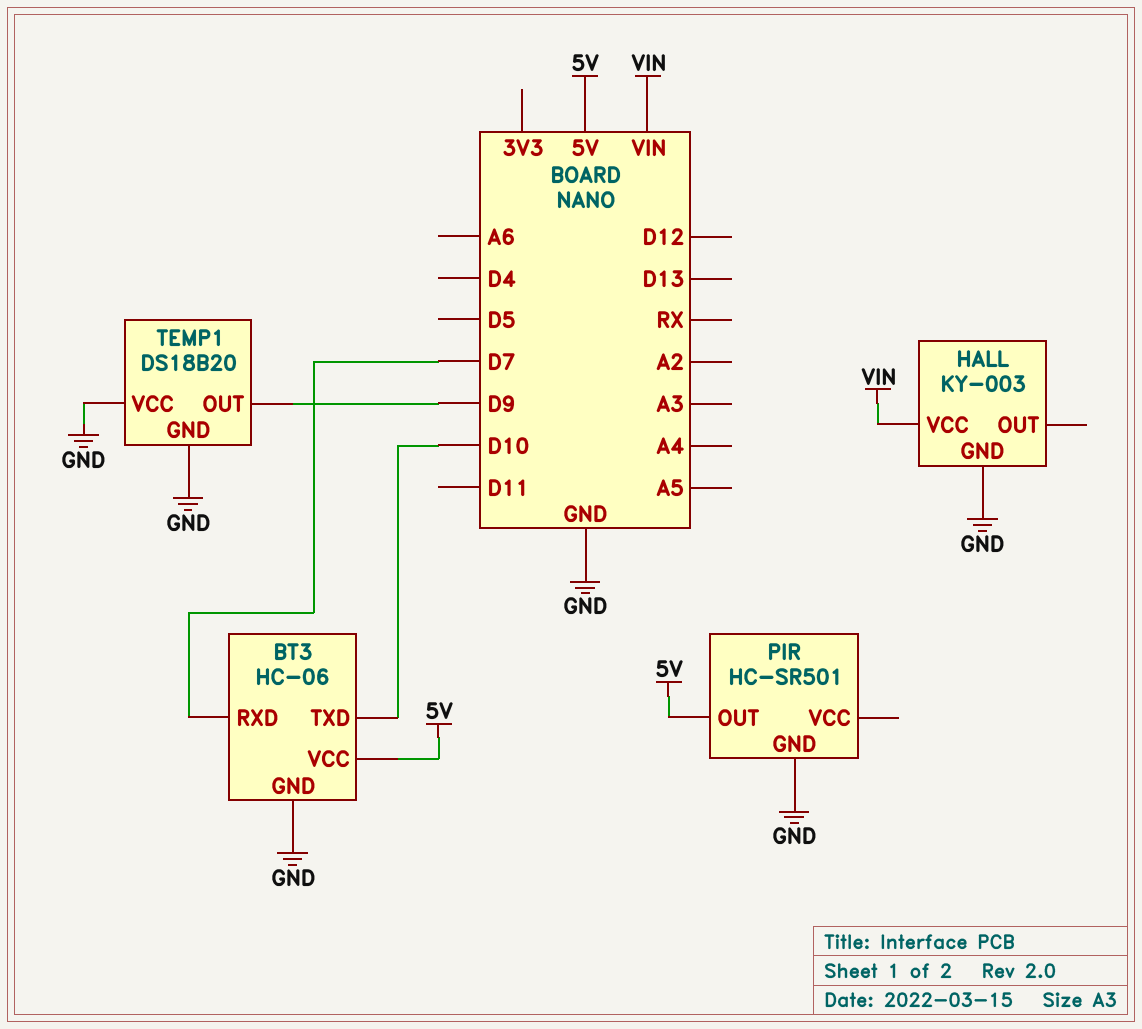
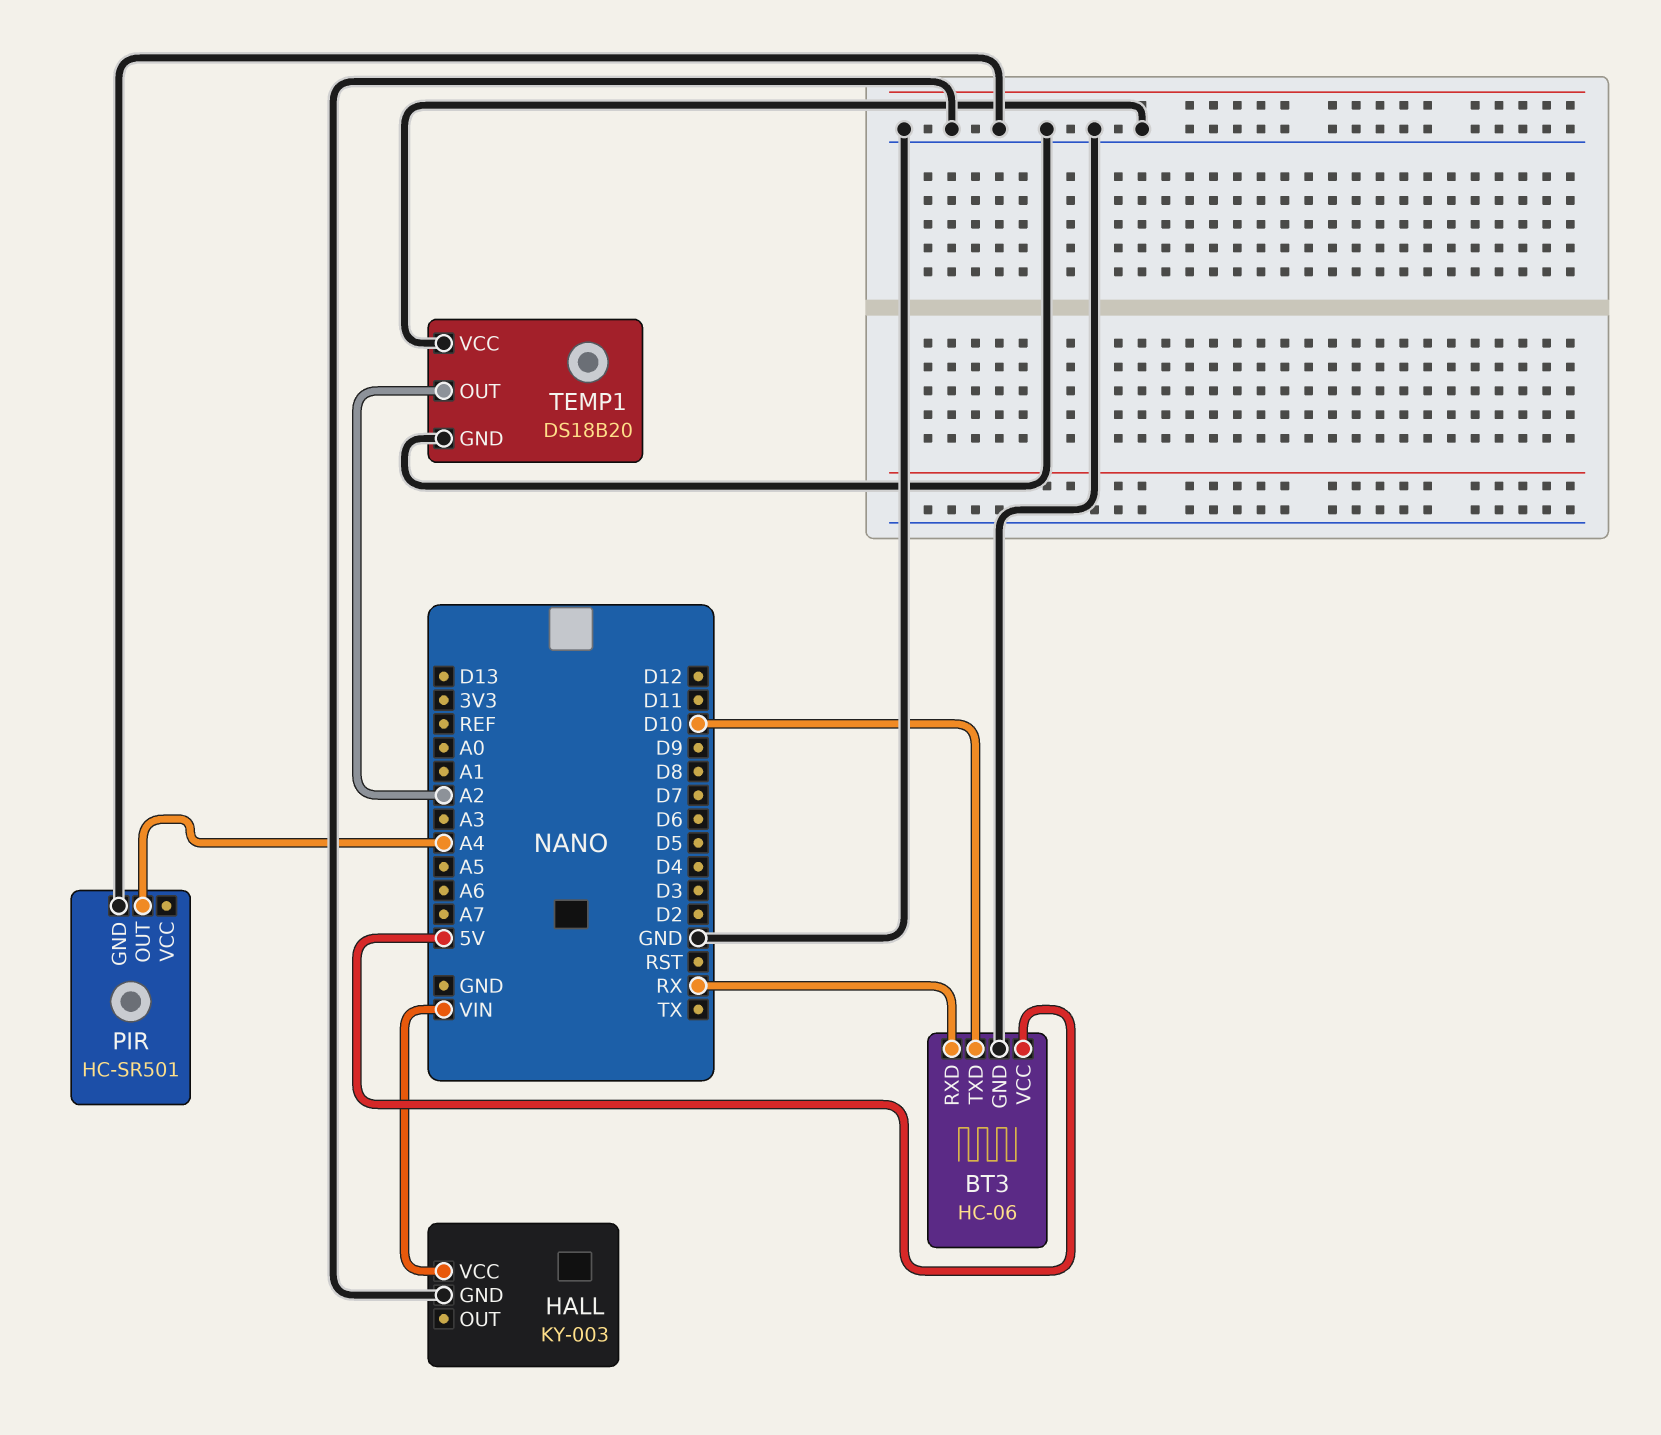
BT3 pin RXD: D7 -> RX
PIR pin OUT: 5V -> A4
TEMP1 pin OUT: D9 -> A2

